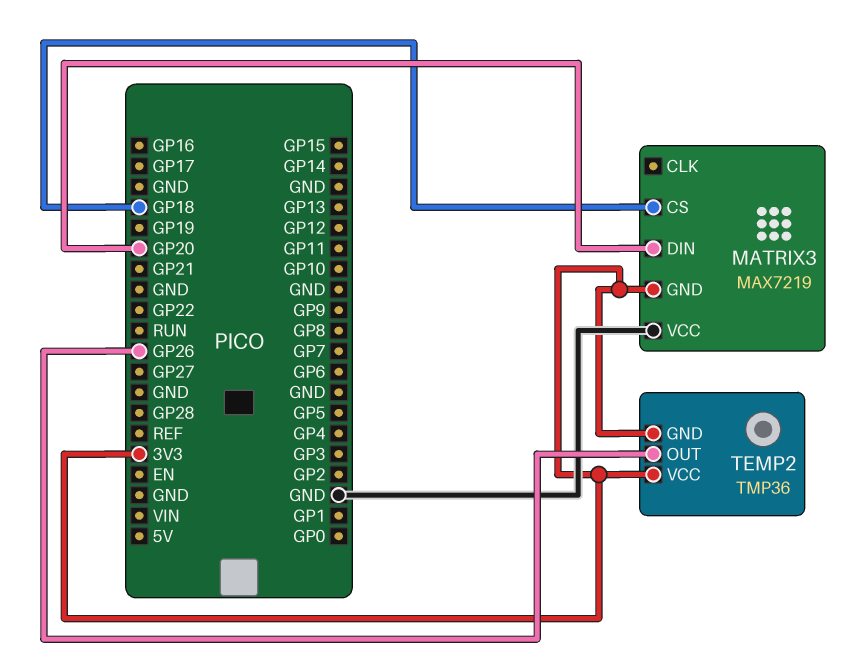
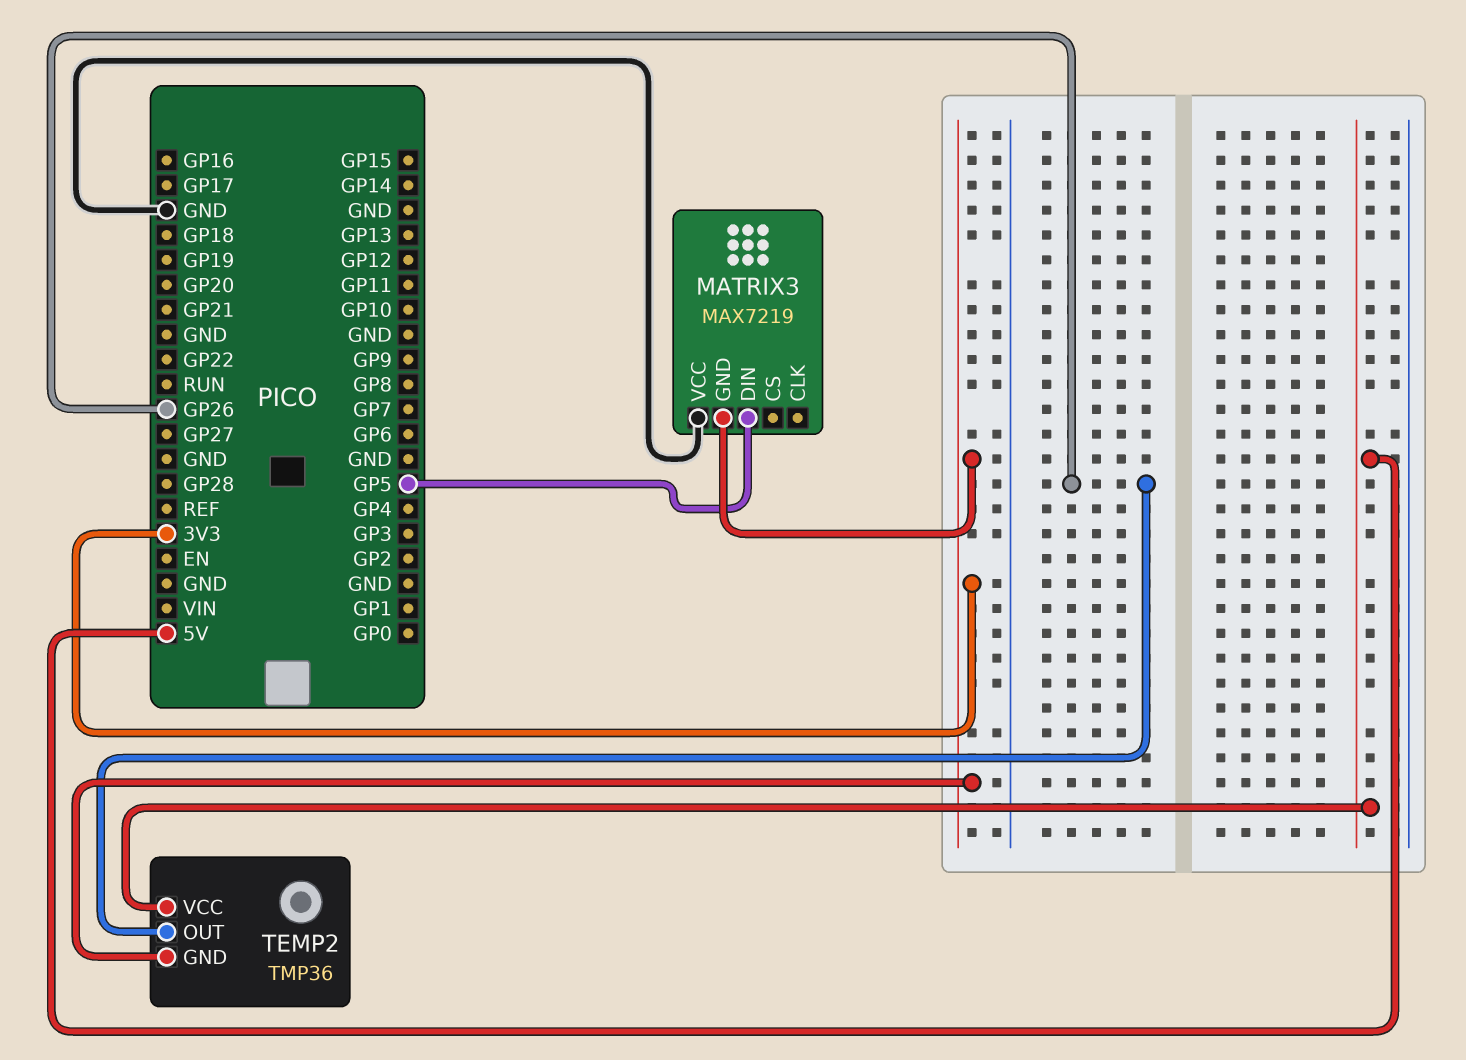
MATRIX3 pin CS: GP18 -> none
MATRIX3 pin DIN: GP20 -> GP5
TEMP2 pin VCC: 3V3 -> 5V

